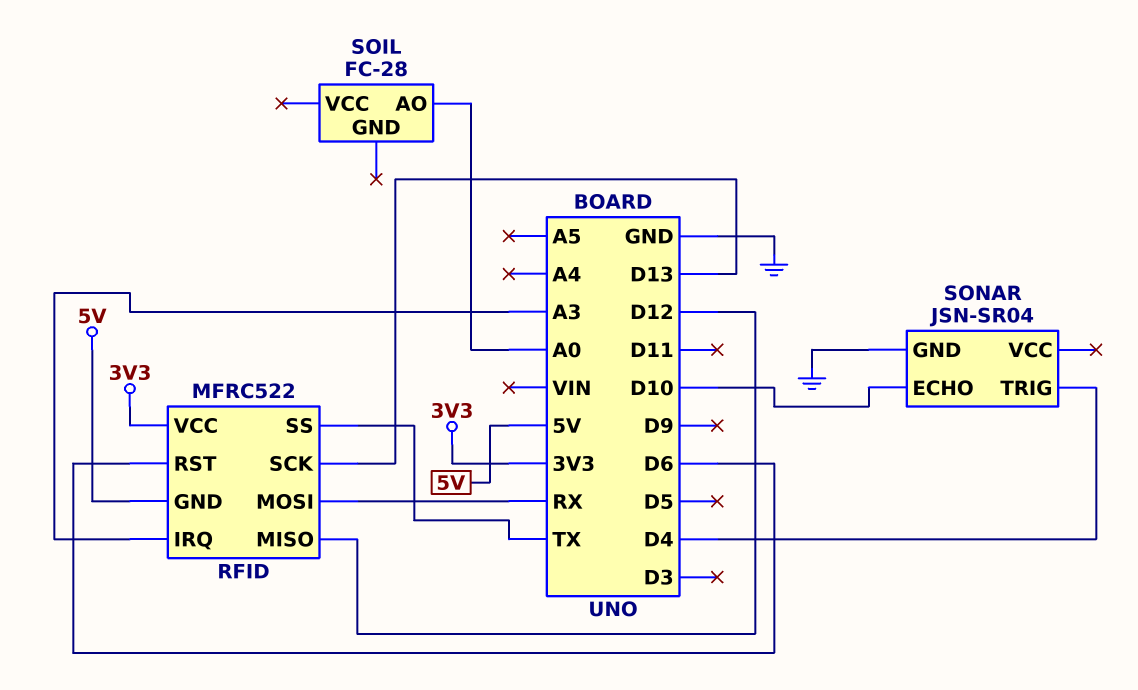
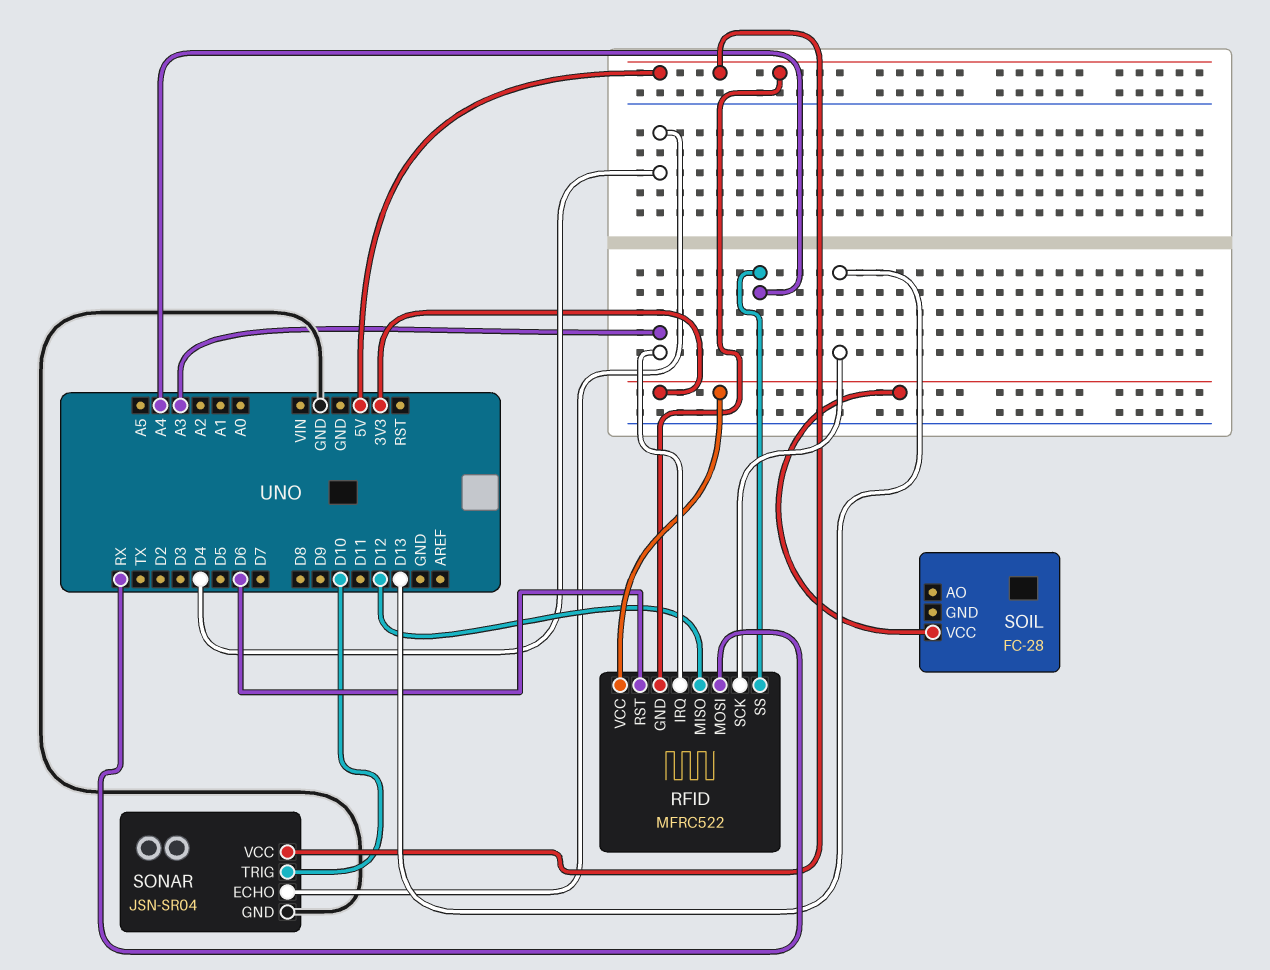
RFID pin SS: TX -> A4
SOIL pin AO: A0 -> none
SOIL pin VCC: none -> 3V3
SONAR pin ECHO: D10 -> D4
SONAR pin TRIG: D4 -> D10
SONAR pin VCC: none -> 5V

